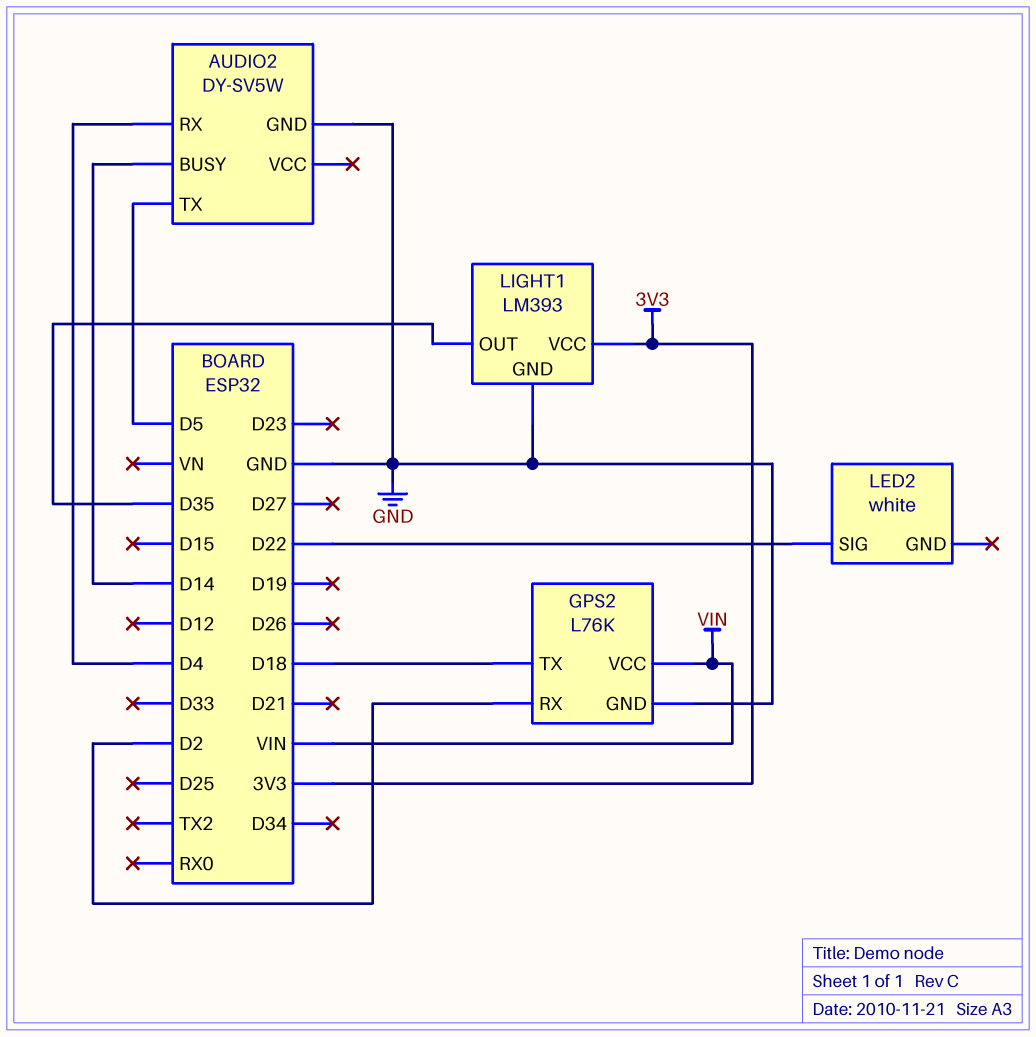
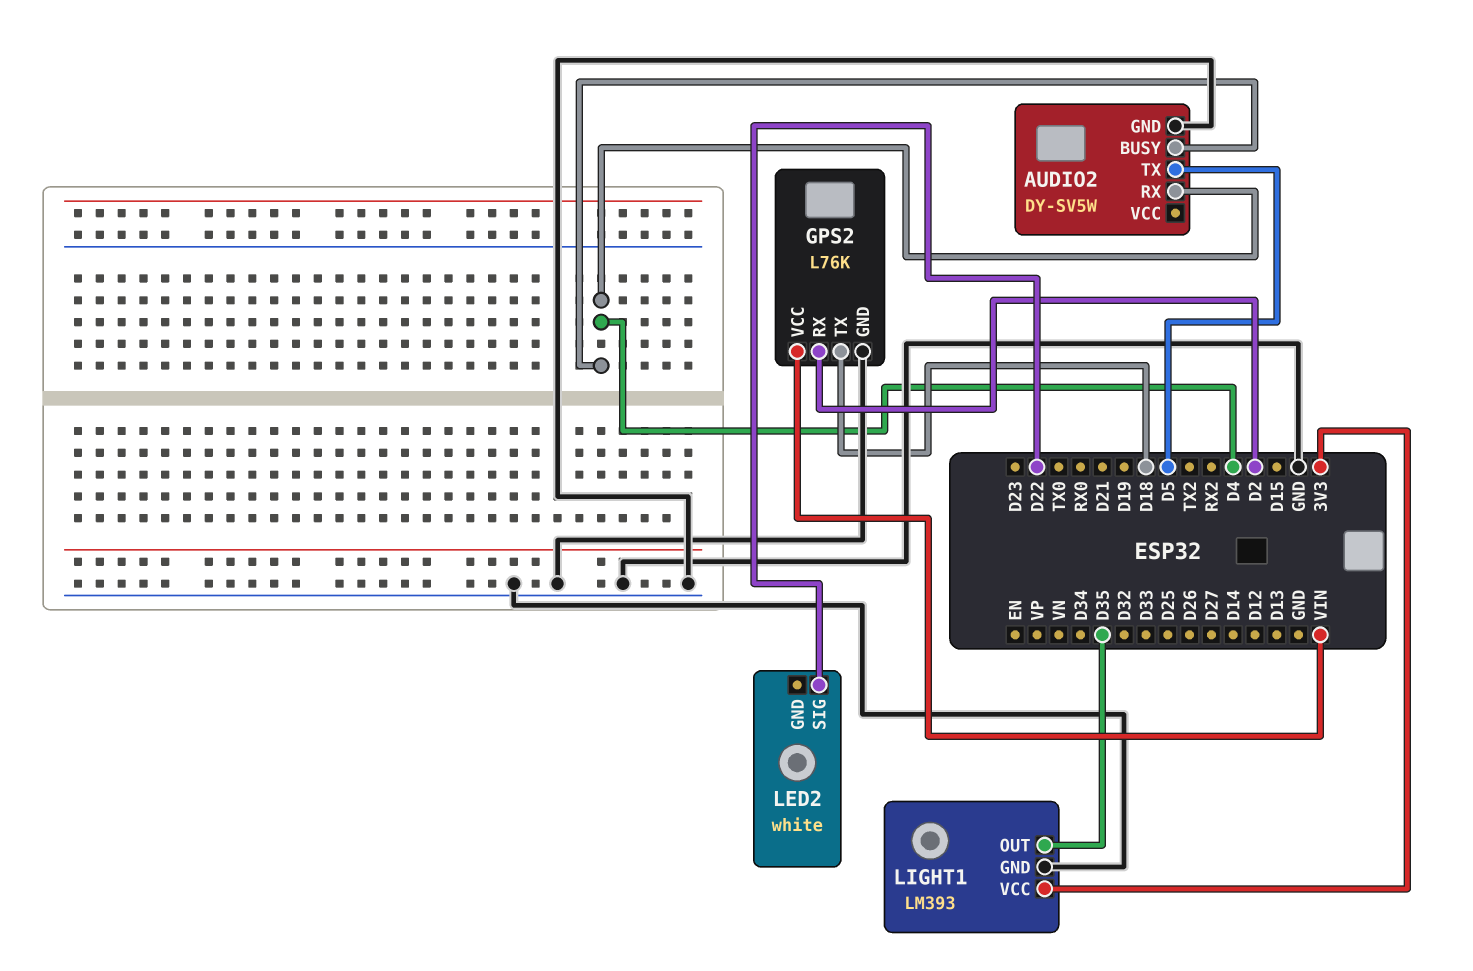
AUDIO2 pin BUSY: D14 -> D4

